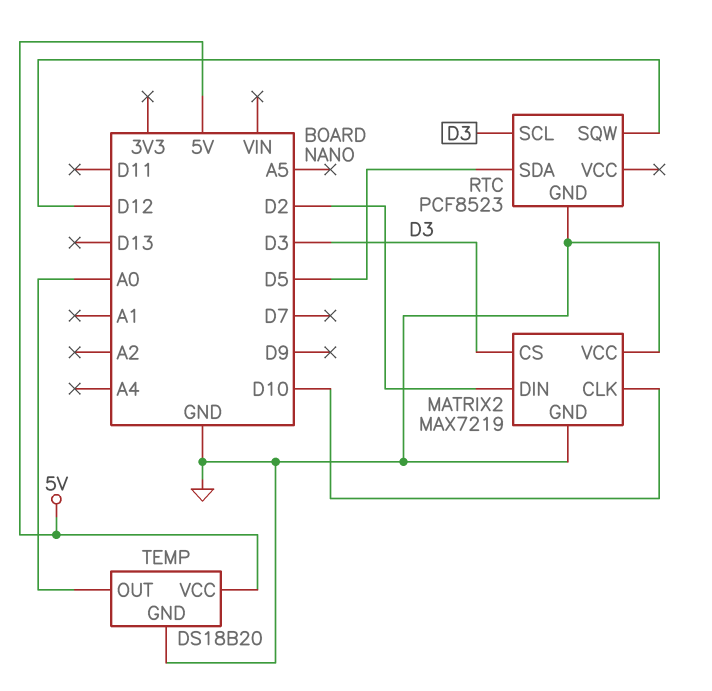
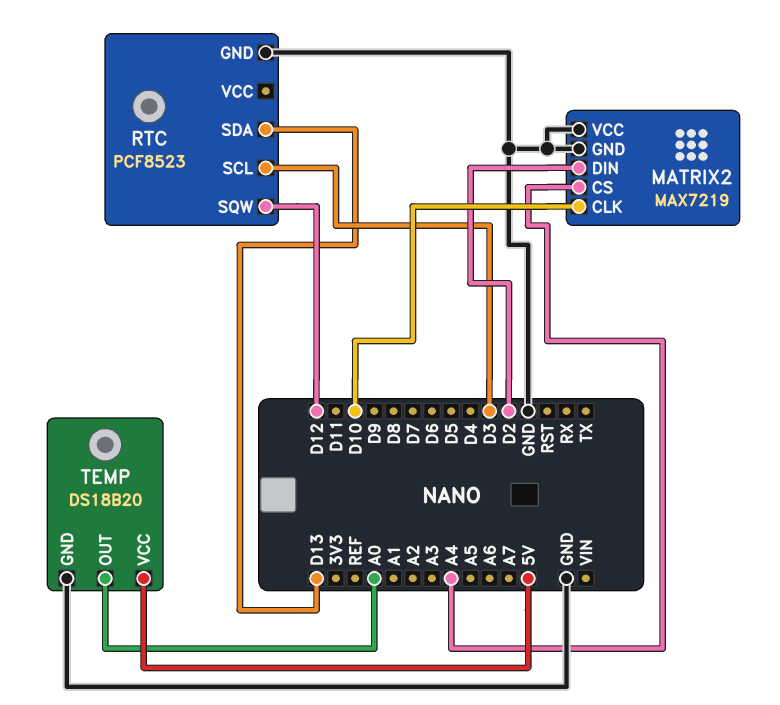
MATRIX2 pin CS: D3 -> A4
RTC pin SDA: D5 -> D13

